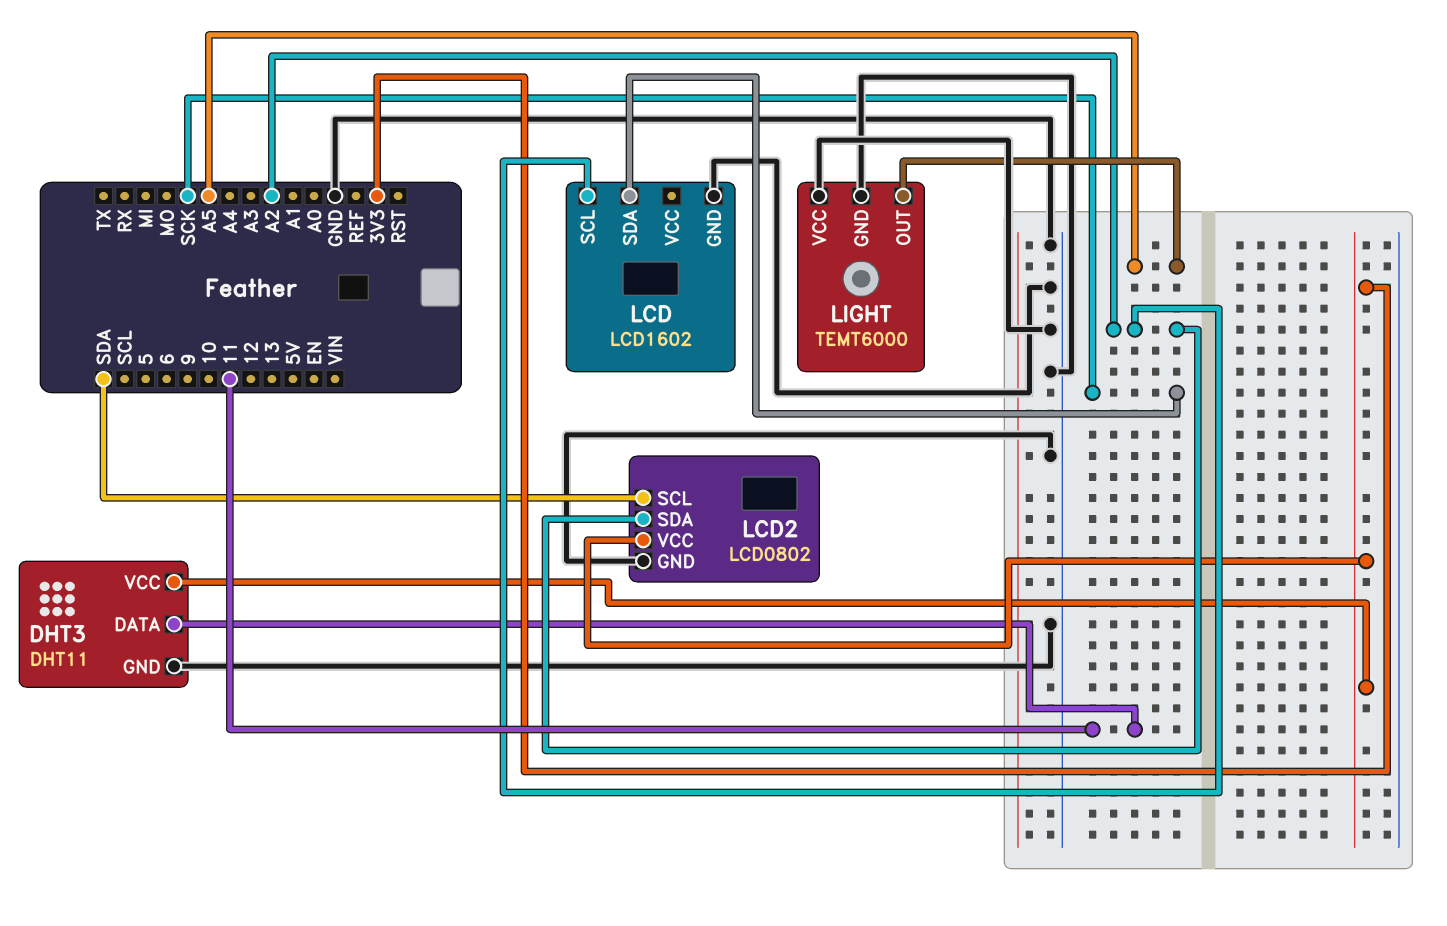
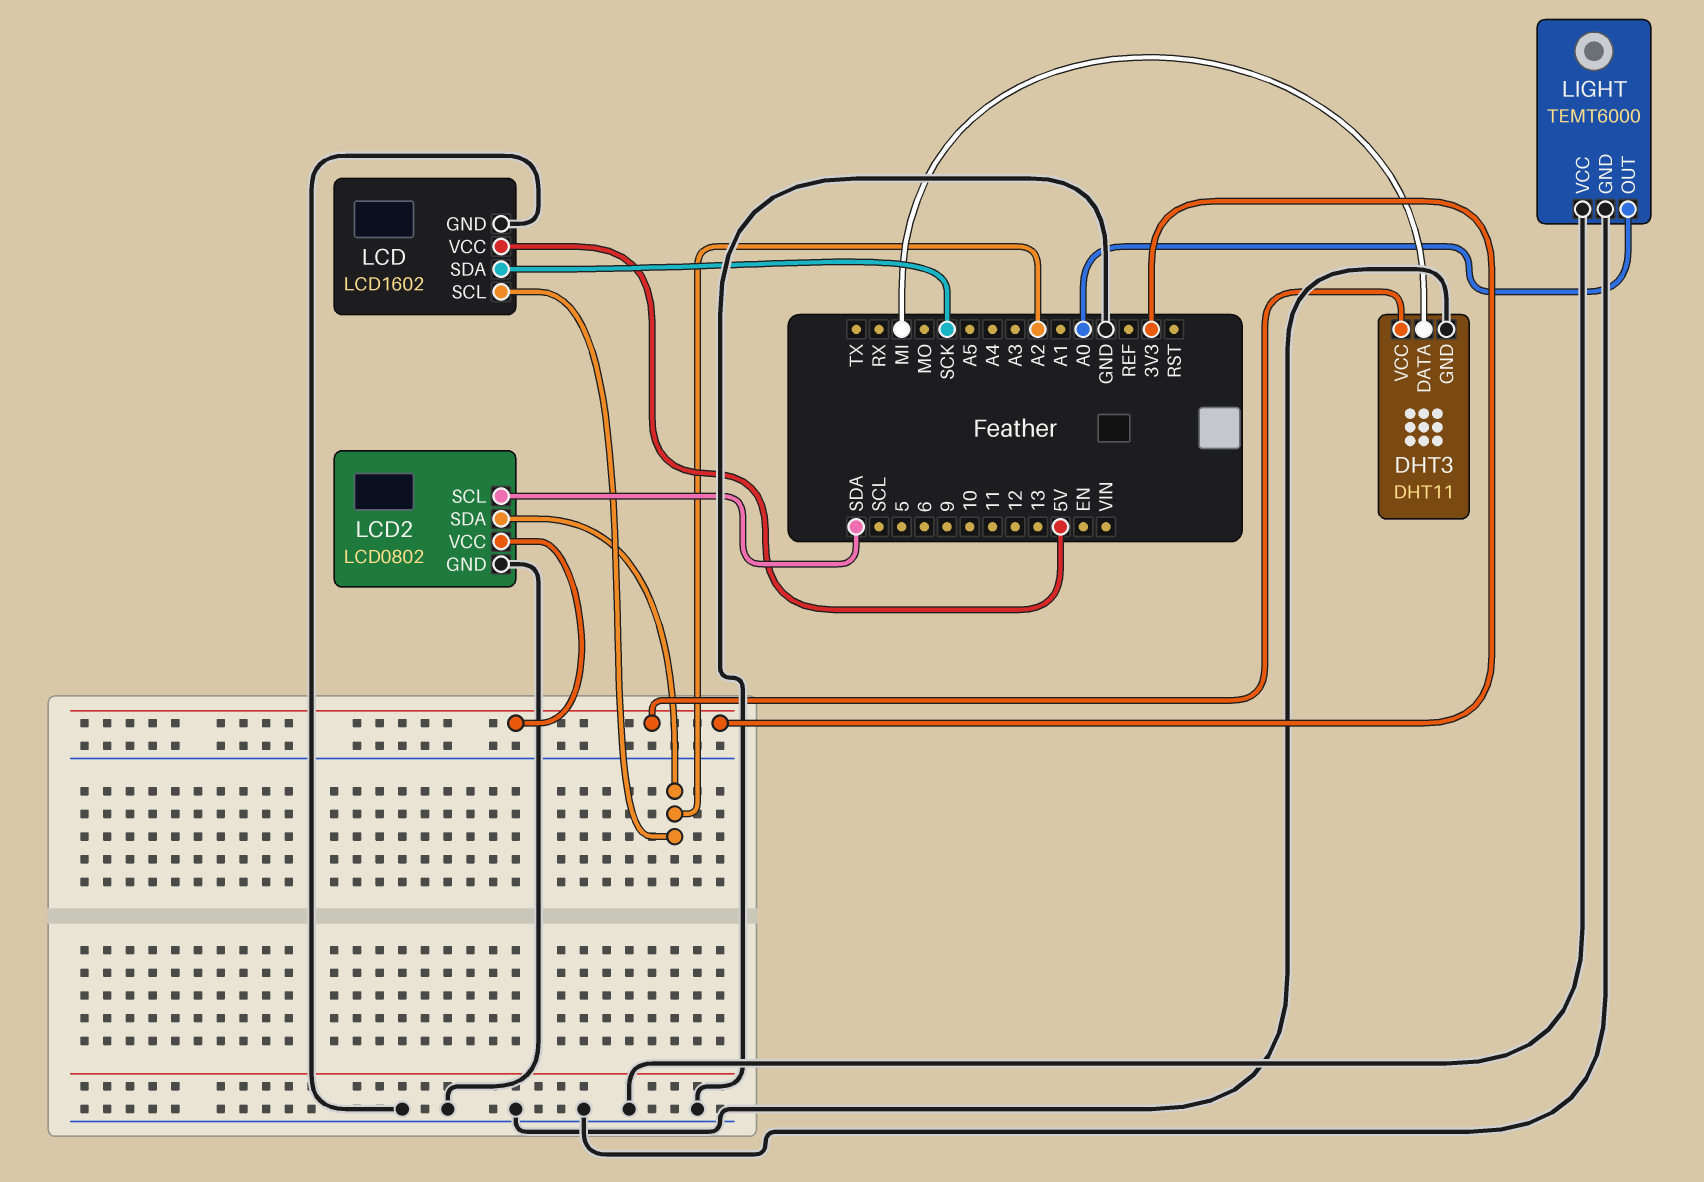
DHT3 pin DATA: 11 -> MI
LCD pin VCC: none -> 5V
LIGHT pin OUT: A5 -> A0

